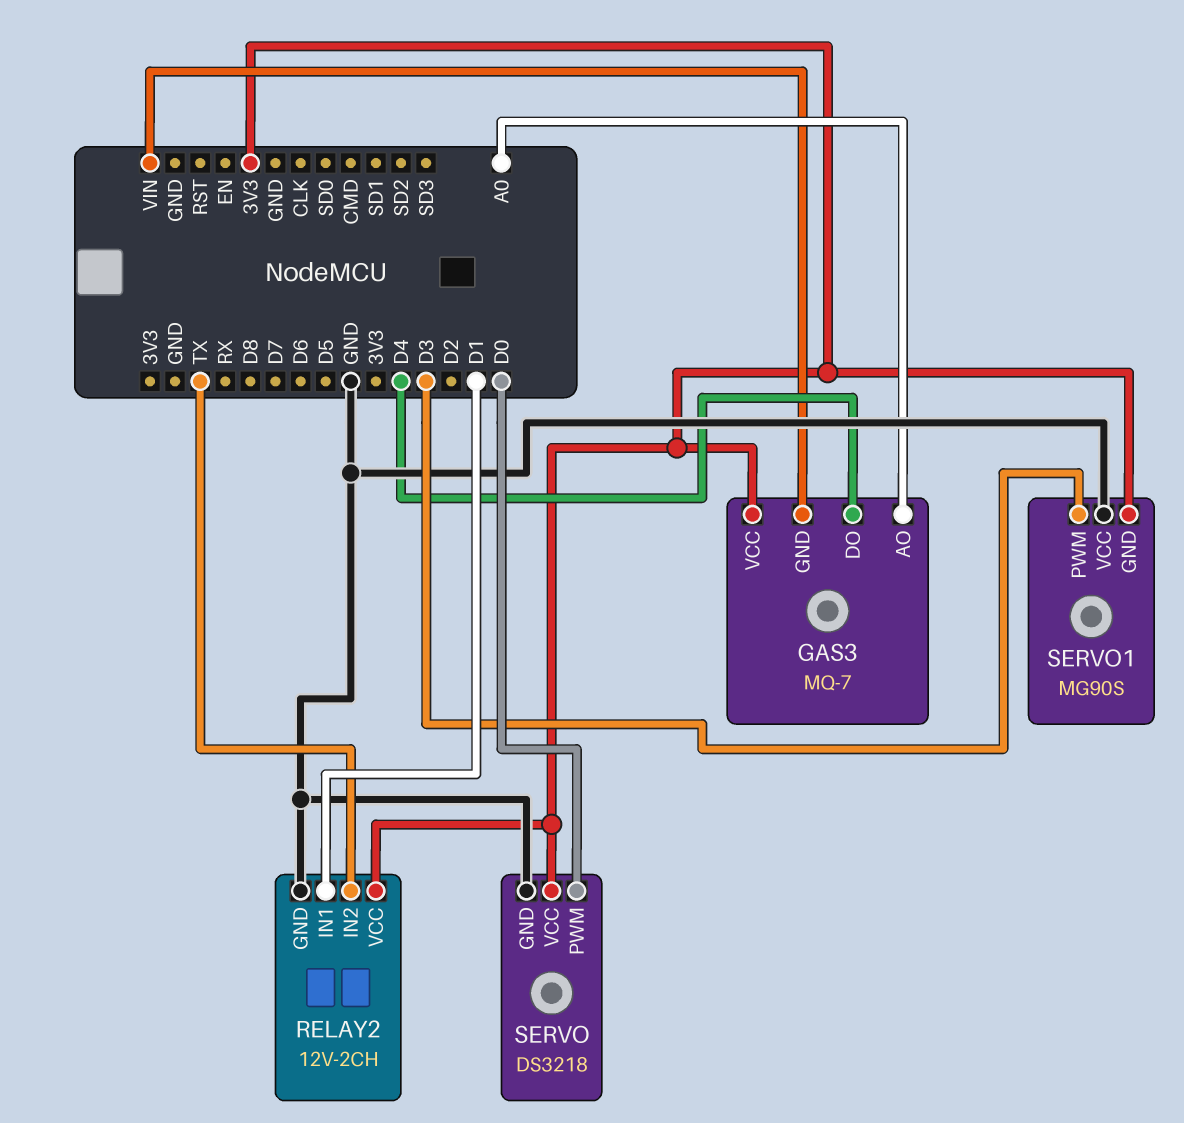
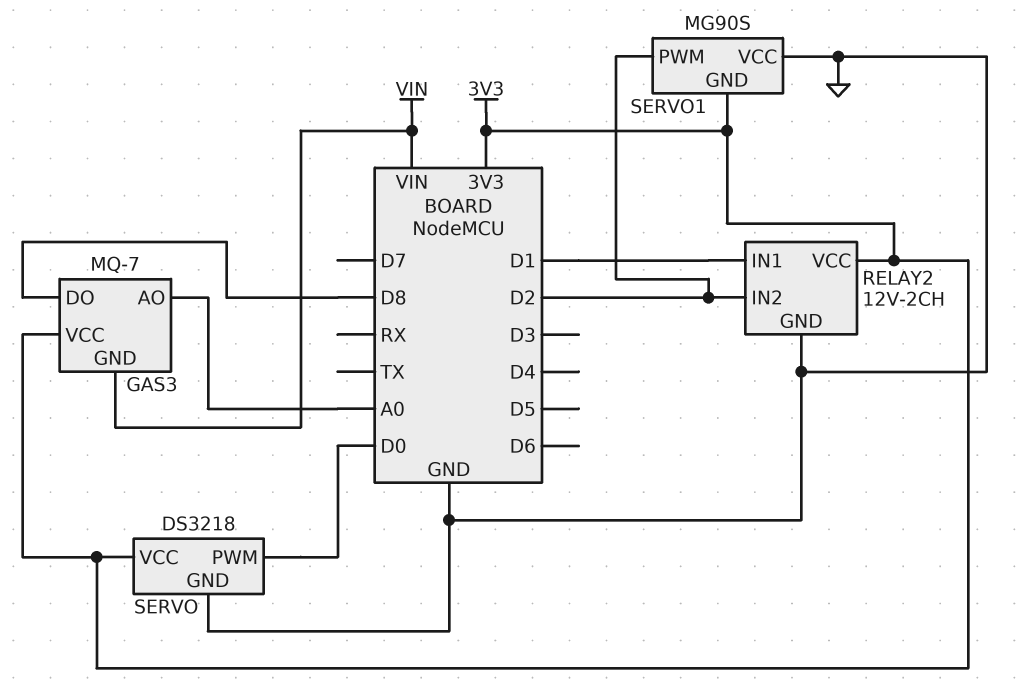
GAS3 pin DO: D4 -> D8
RELAY2 pin IN2: TX -> D2
SERVO1 pin PWM: D3 -> D2

